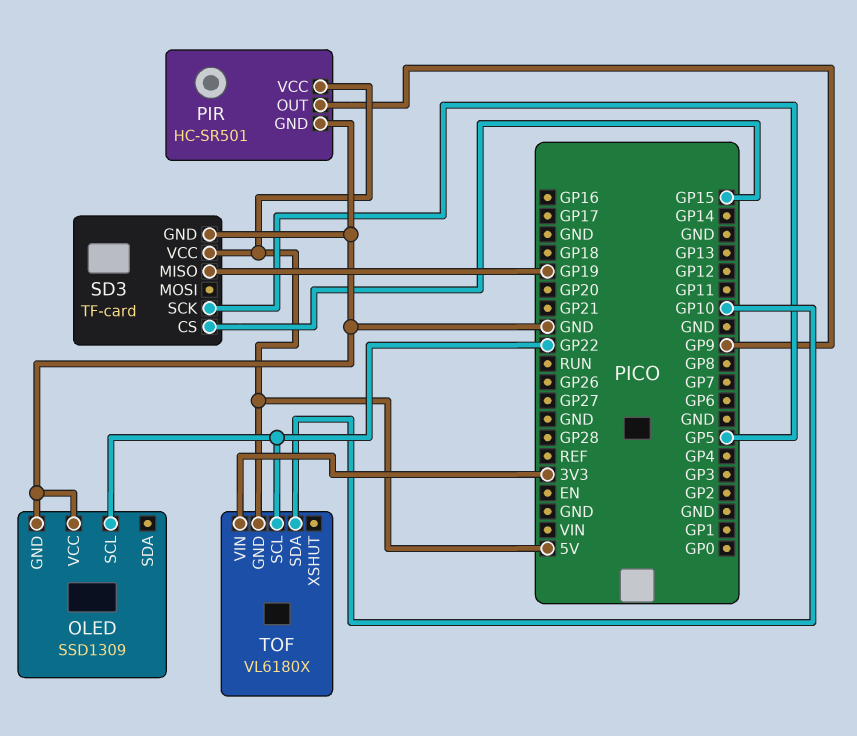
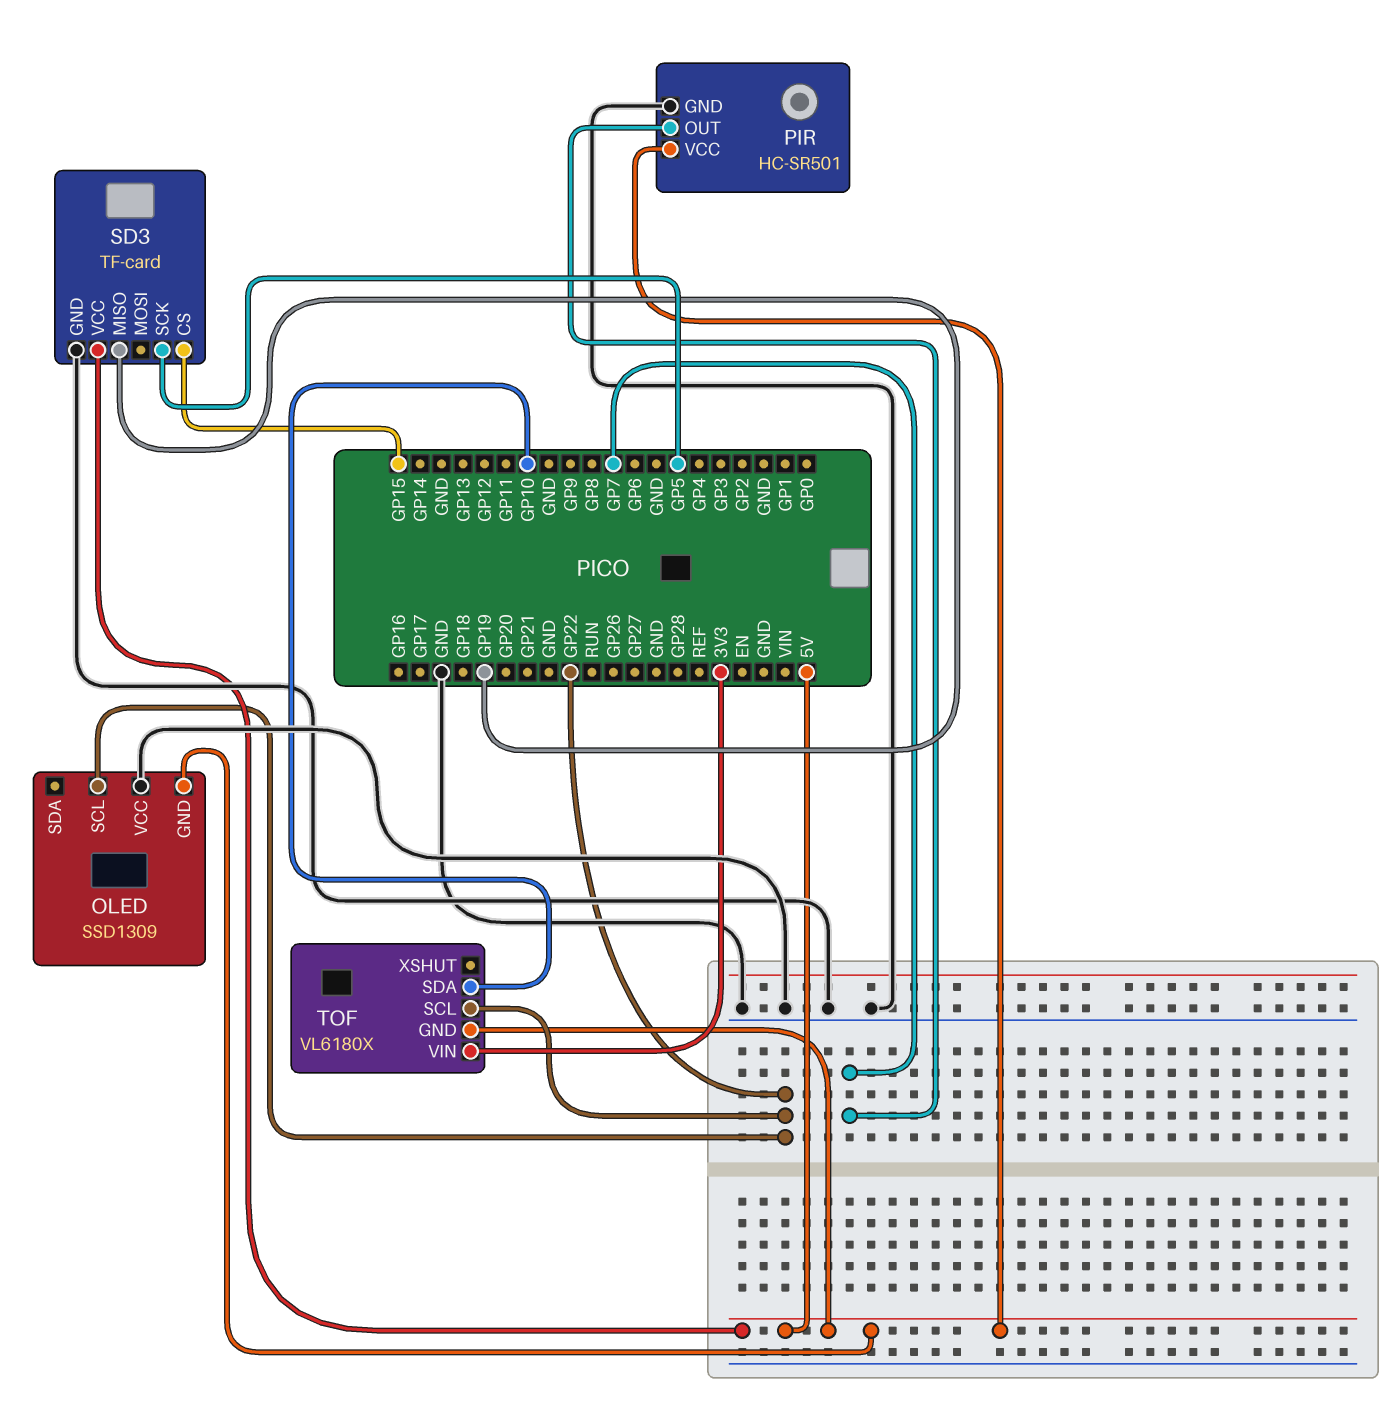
OLED pin GND: GND -> 5V
PIR pin OUT: GP9 -> GP7

